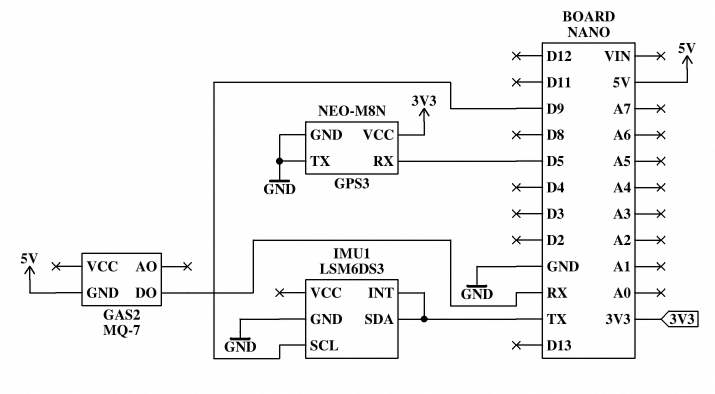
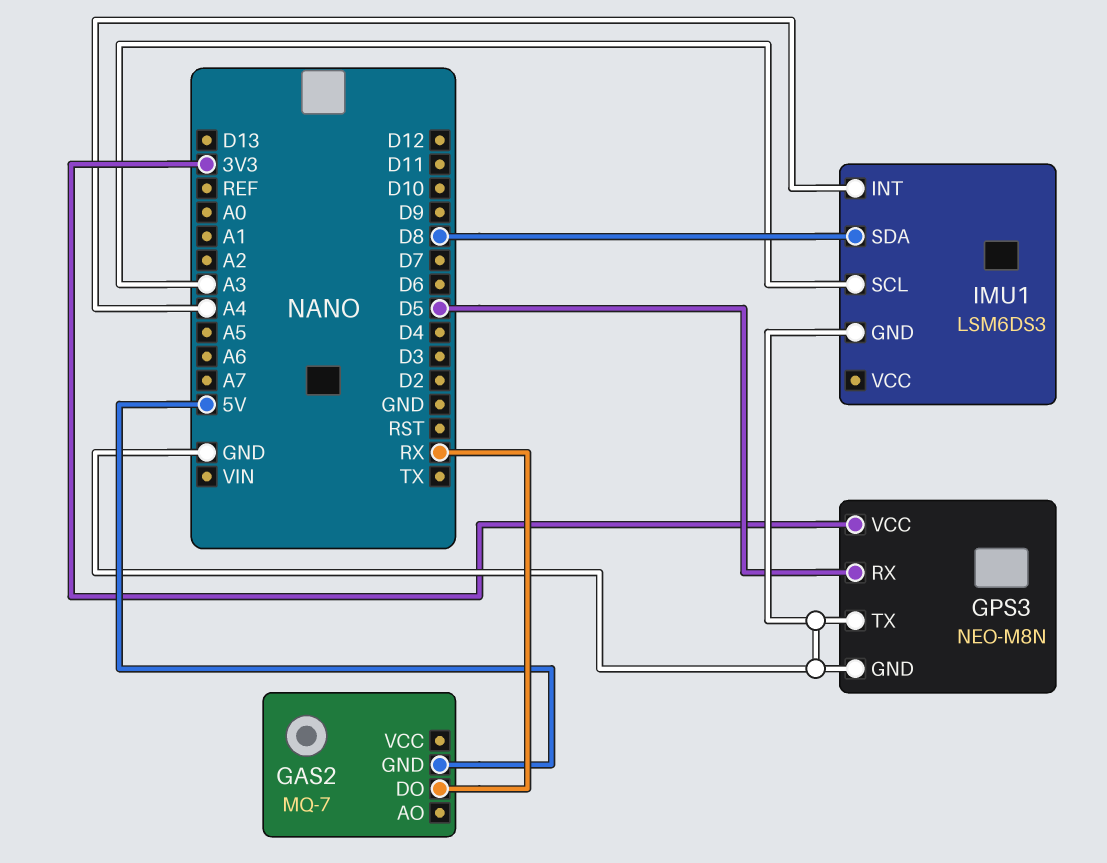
IMU1 pin INT: TX -> A4
IMU1 pin SCL: D9 -> A3
IMU1 pin SDA: TX -> D8

